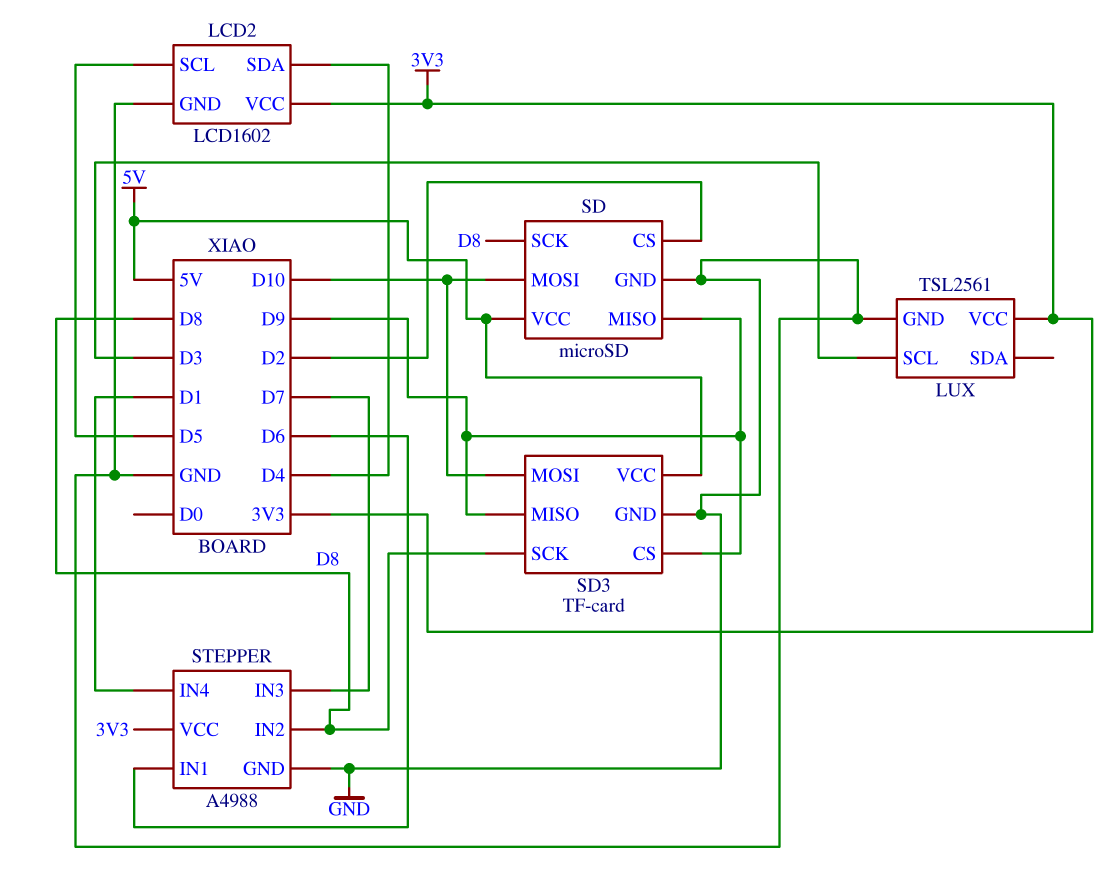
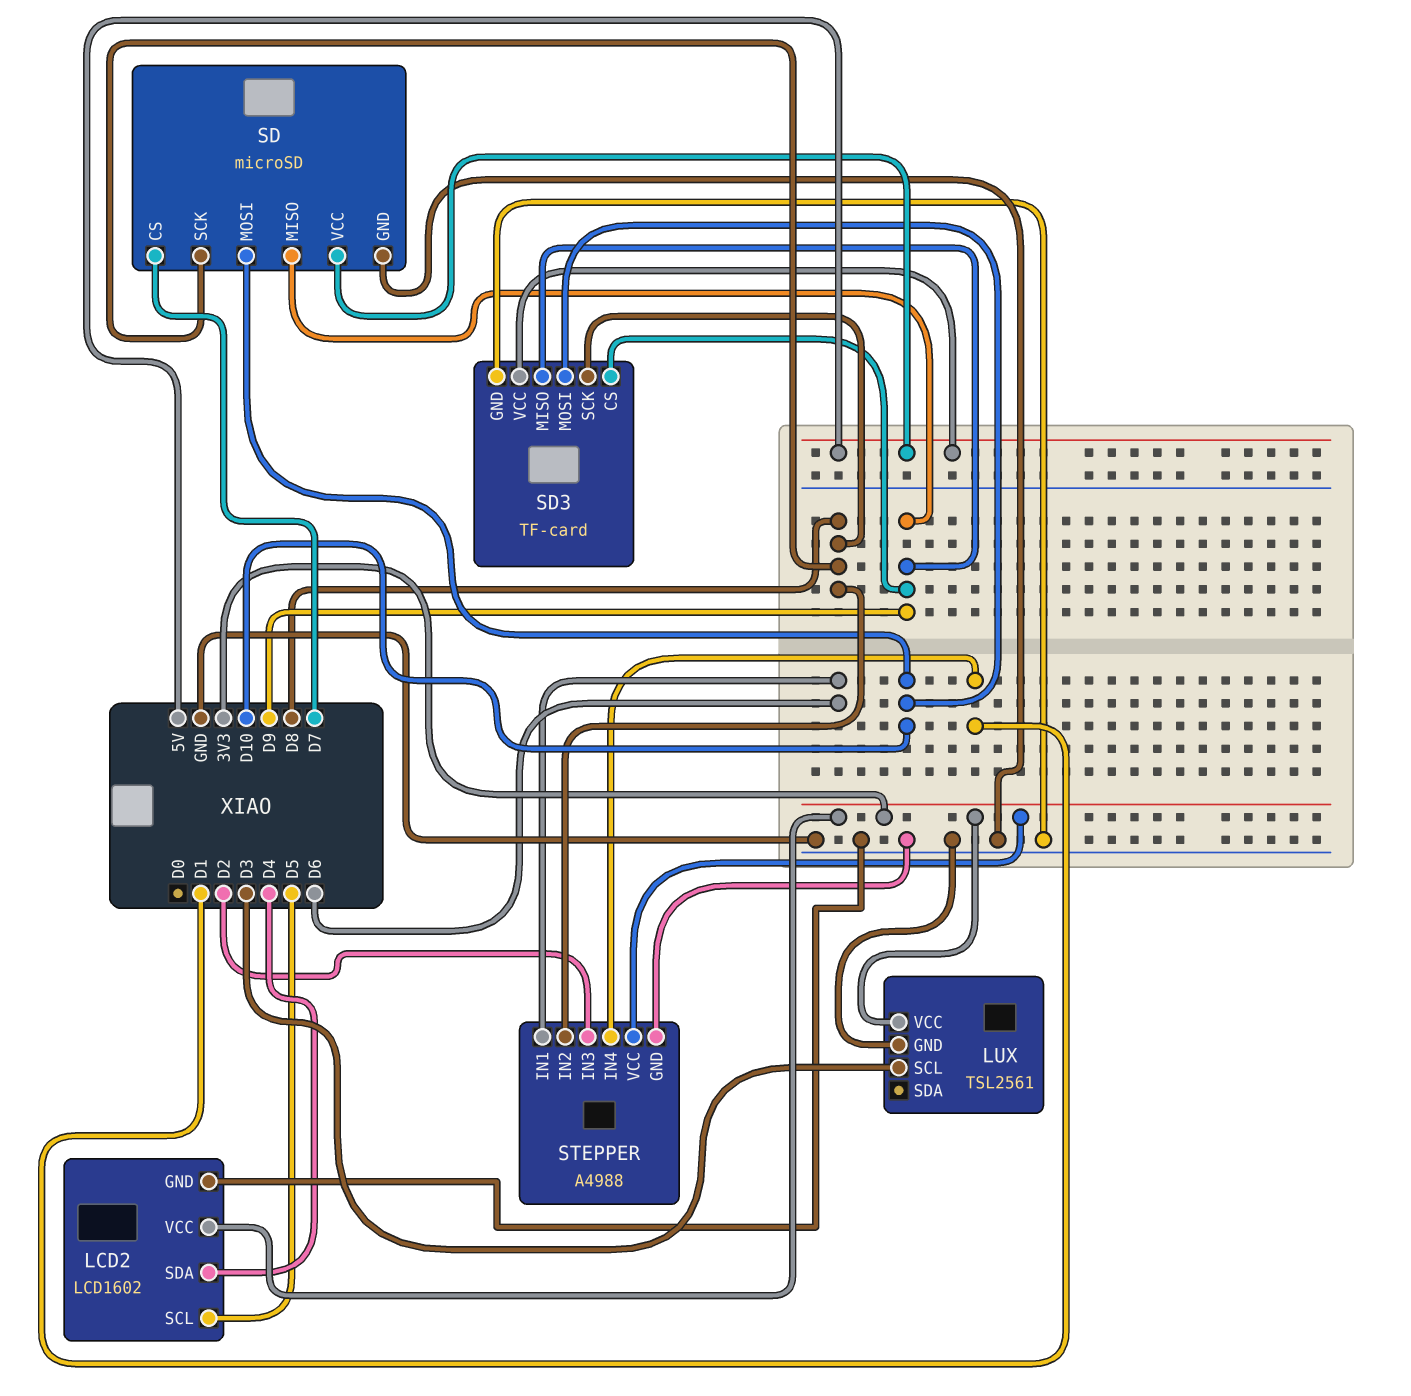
SD pin CS: D2 -> D7
STEPPER pin IN3: D7 -> D2

